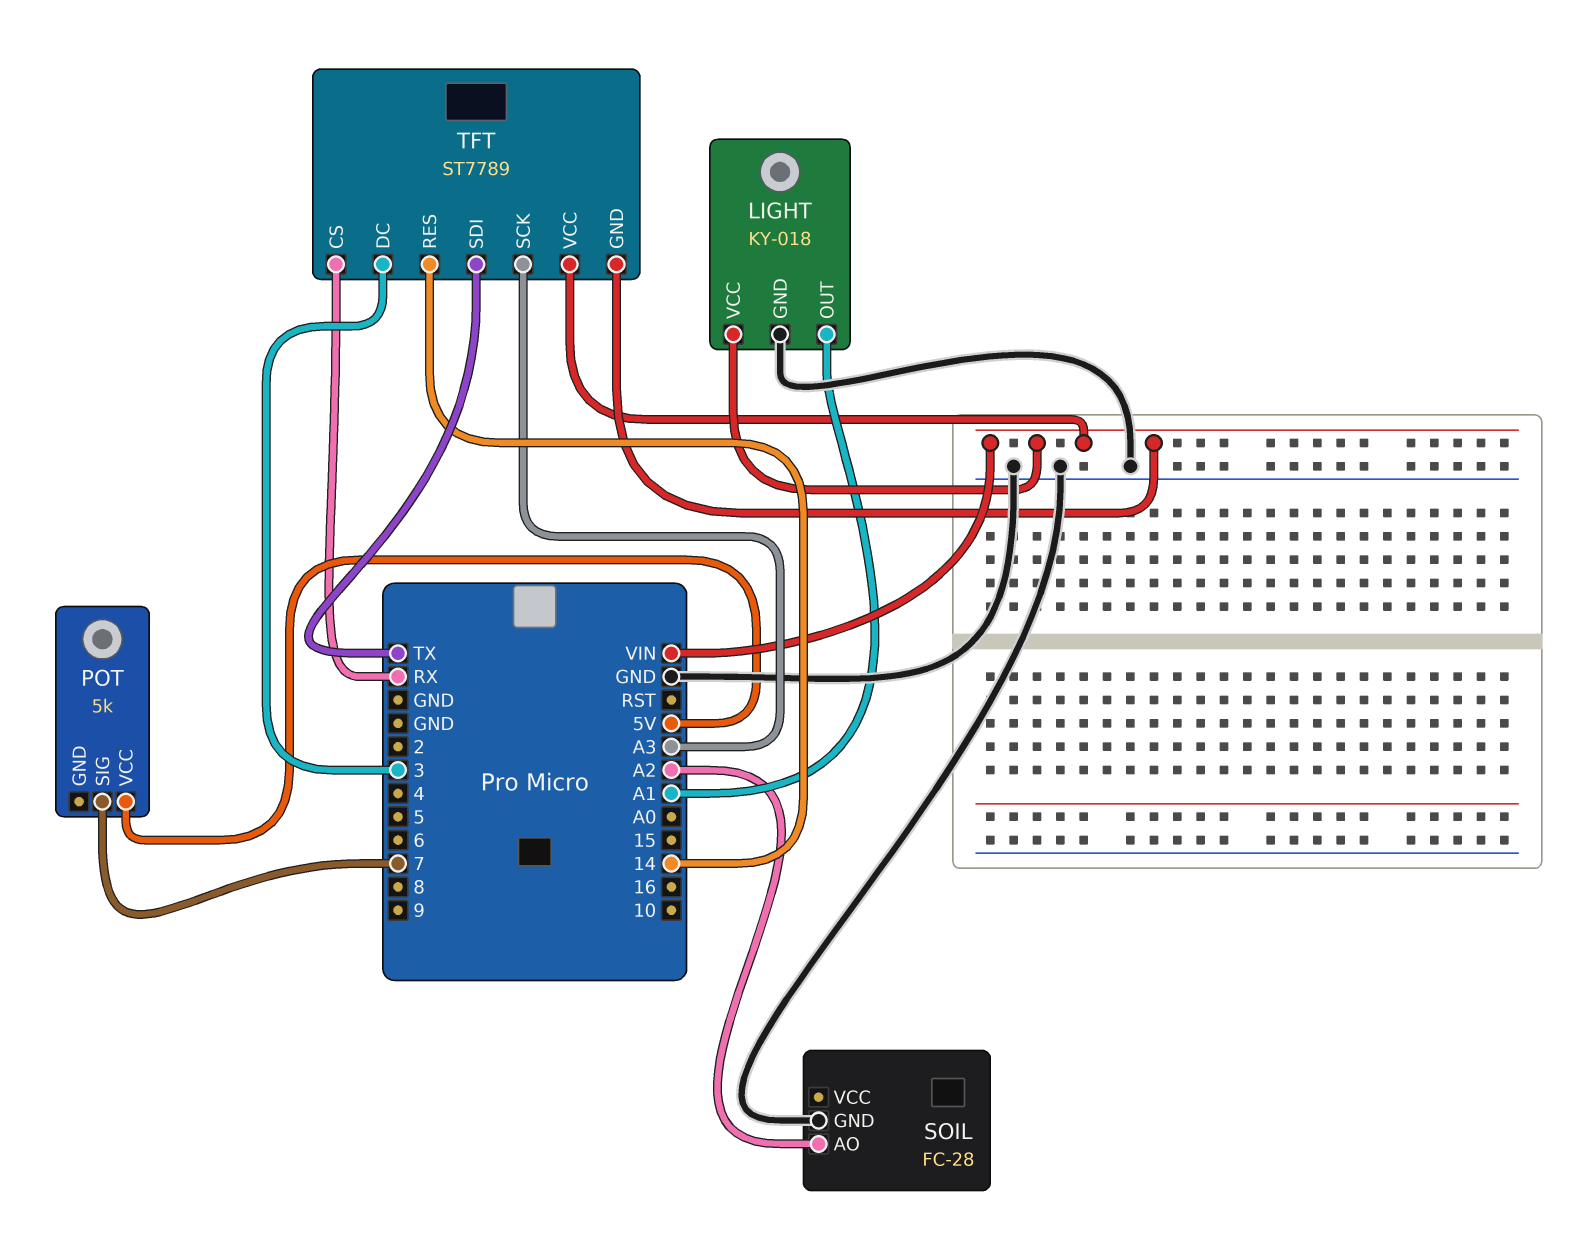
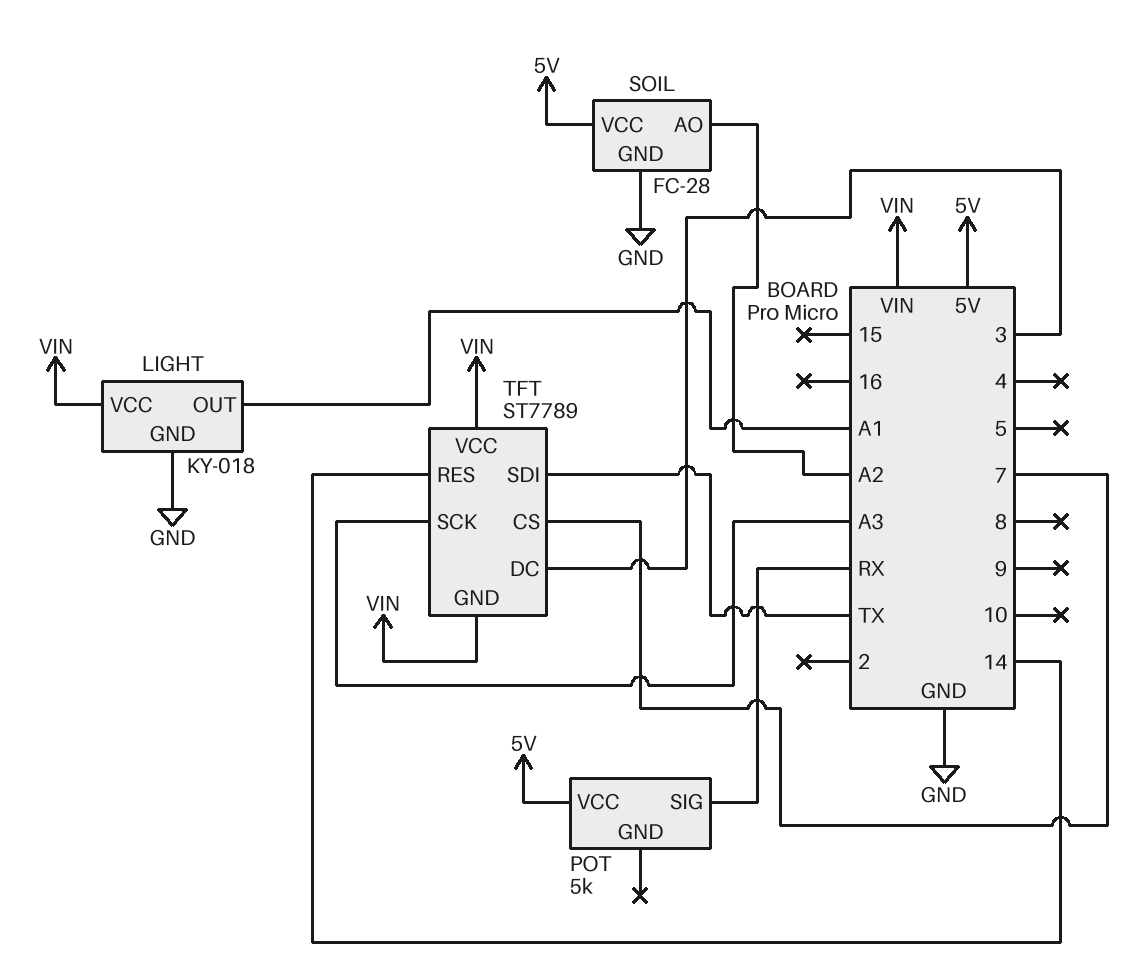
POT pin SIG: 7 -> RX
SOIL pin VCC: none -> 5V
TFT pin CS: RX -> 7

